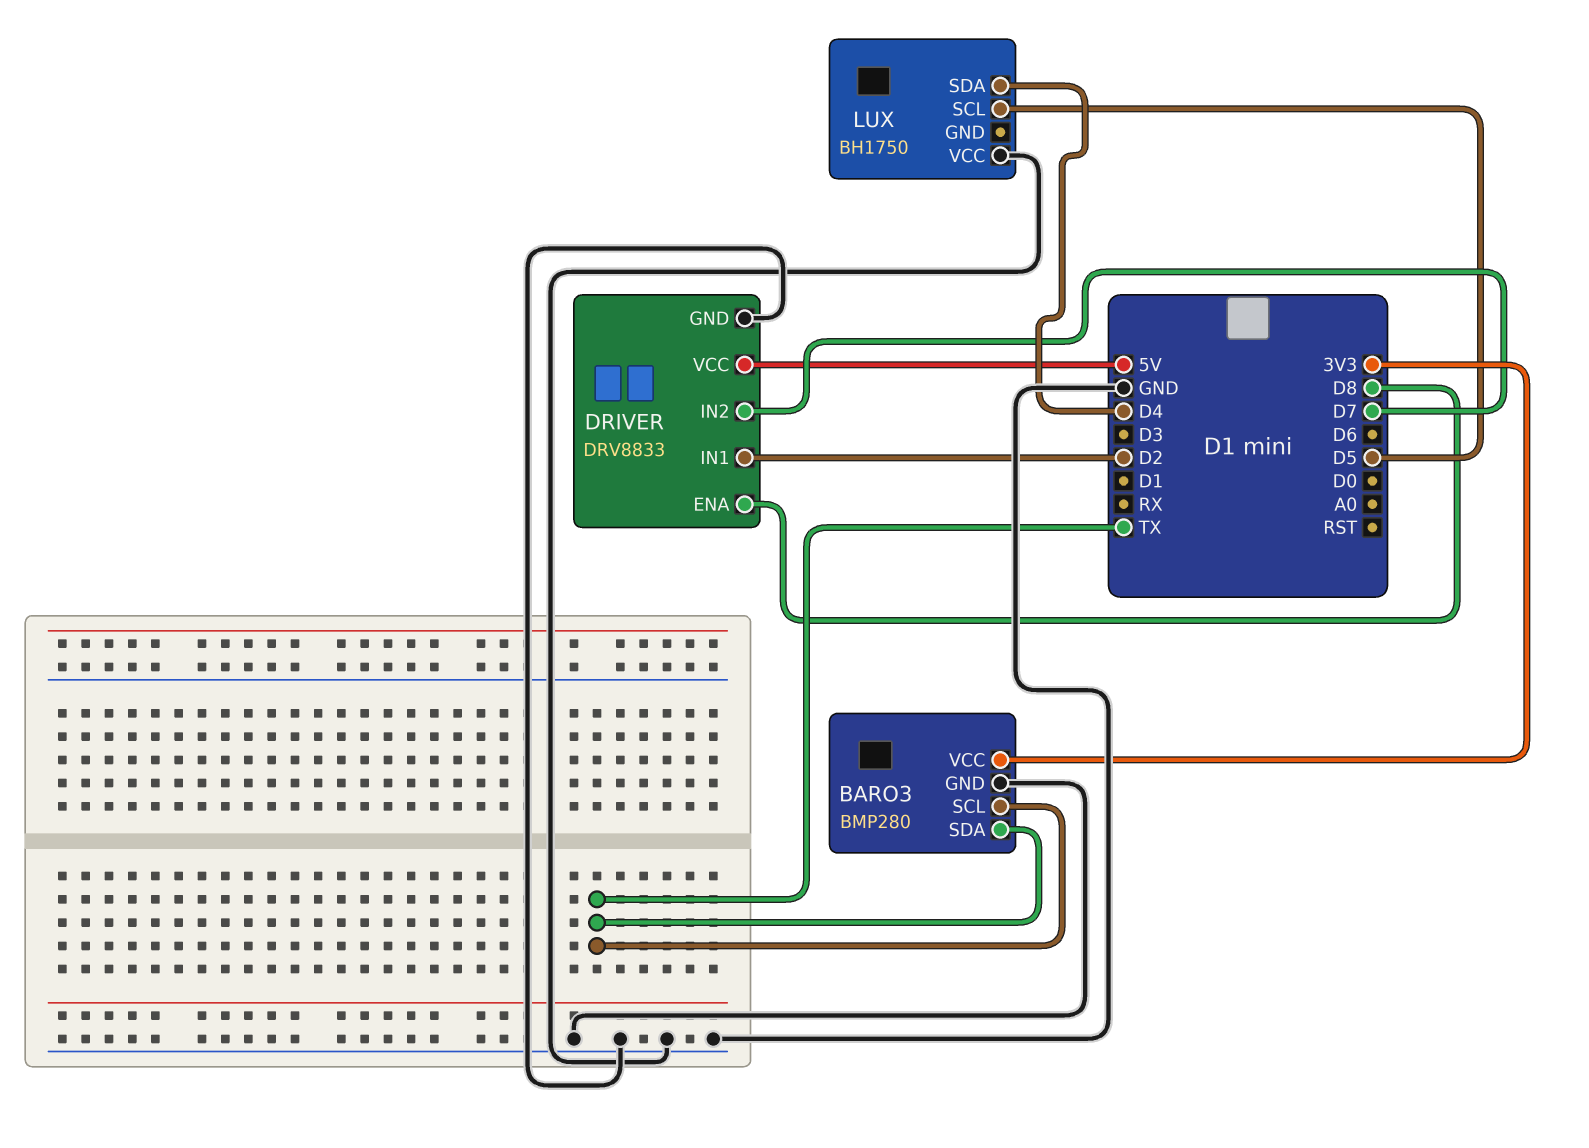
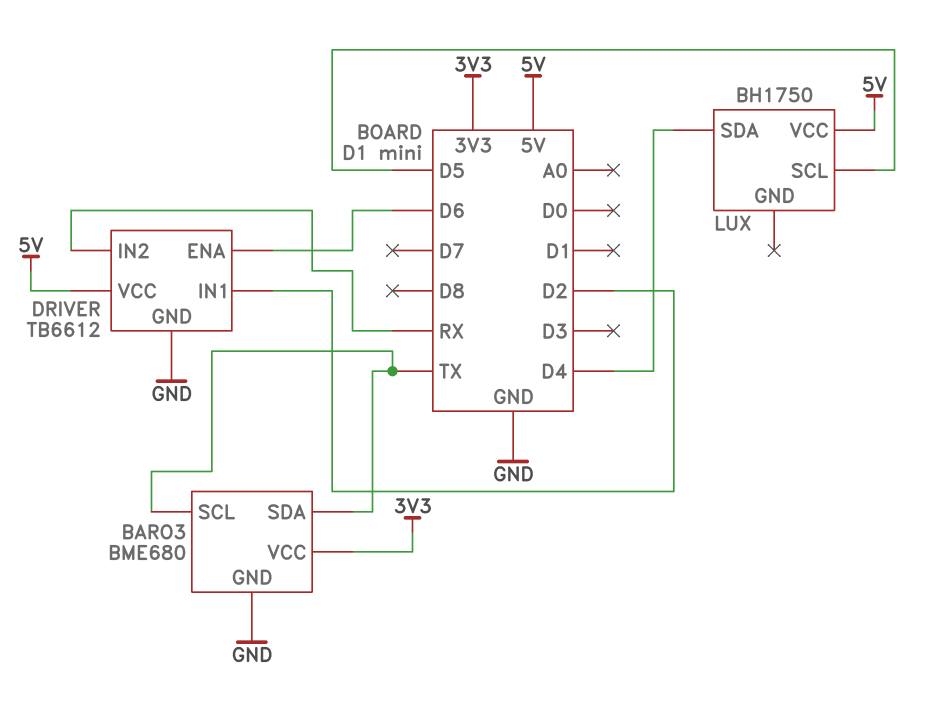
BARO3: BMP280 -> BME680
DRIVER: DRV8833 -> TB6612
DRIVER pin ENA: D8 -> D6
DRIVER pin IN2: D7 -> RX
LUX pin VCC: GND -> 5V

